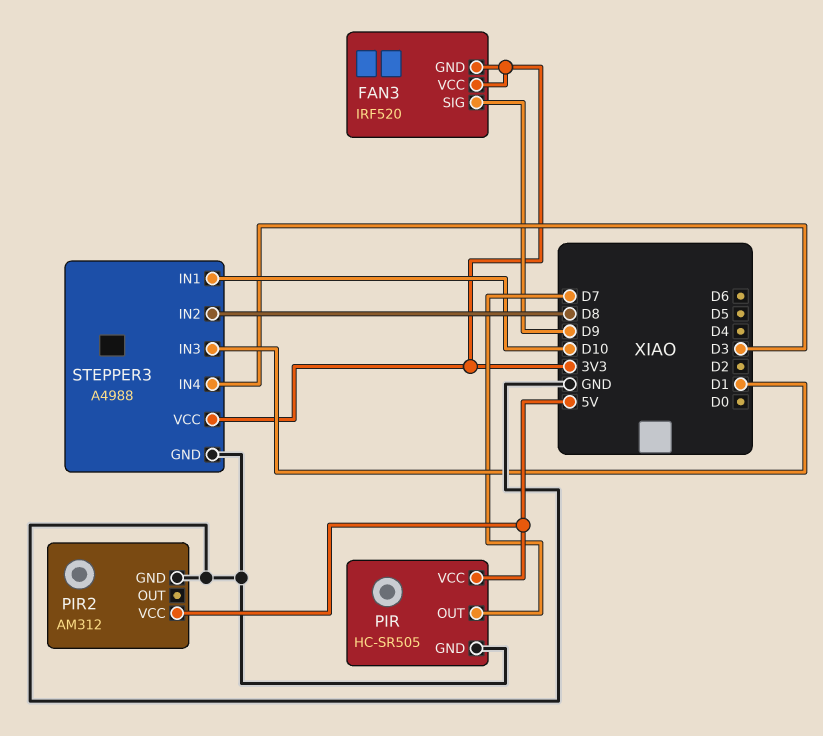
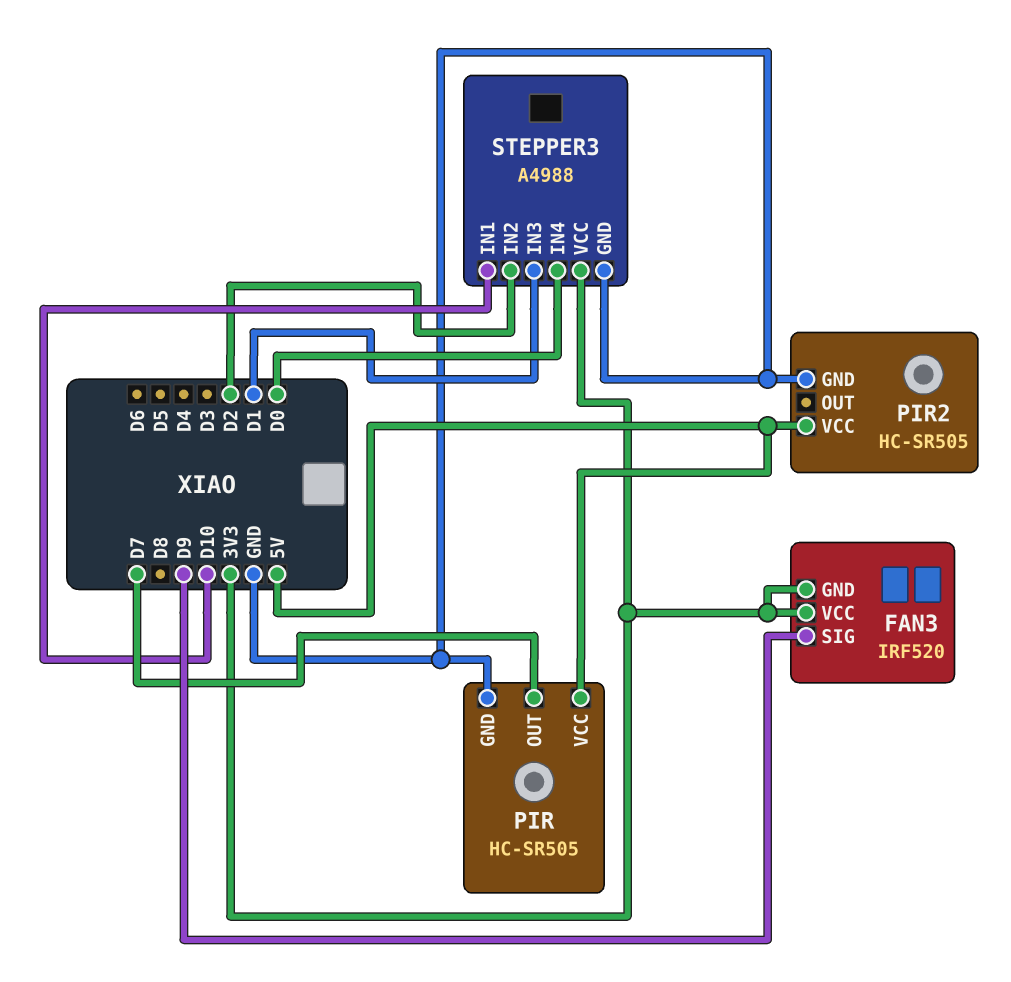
PIR2: AM312 -> HC-SR505
STEPPER3 pin IN2: D8 -> D2
STEPPER3 pin IN4: D3 -> D0

